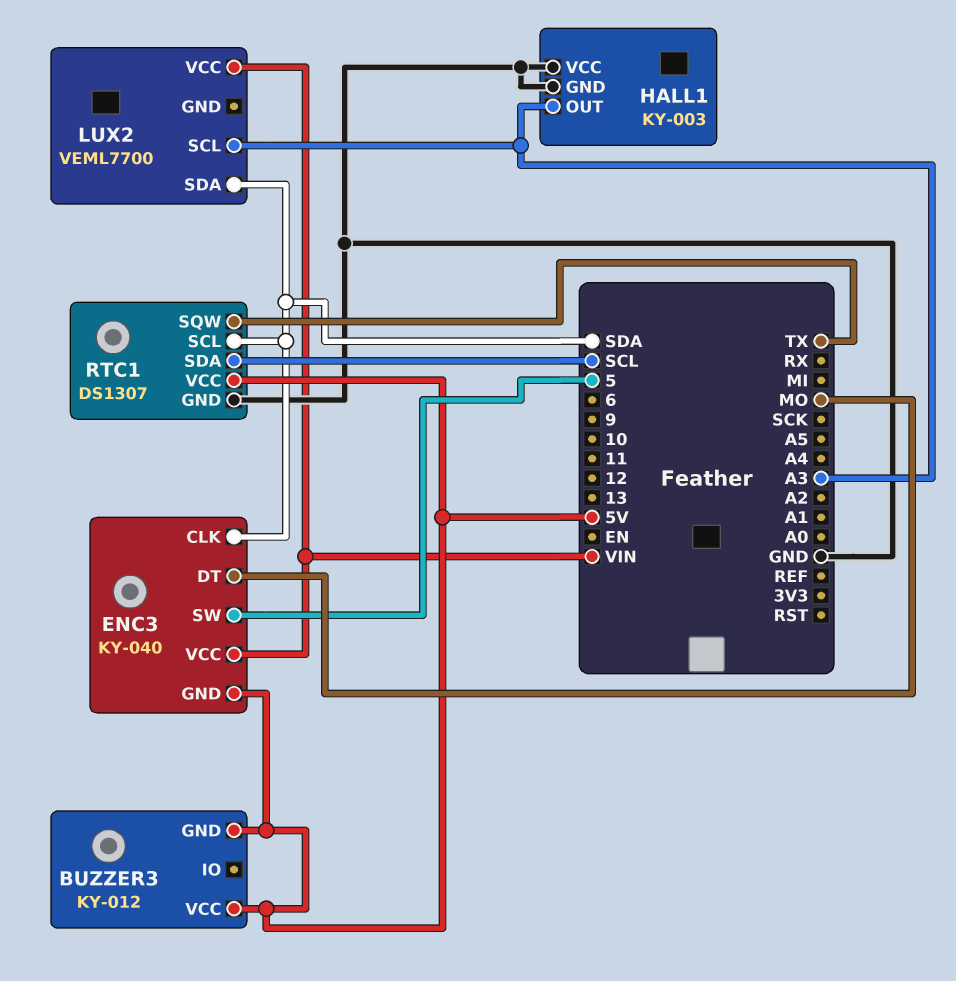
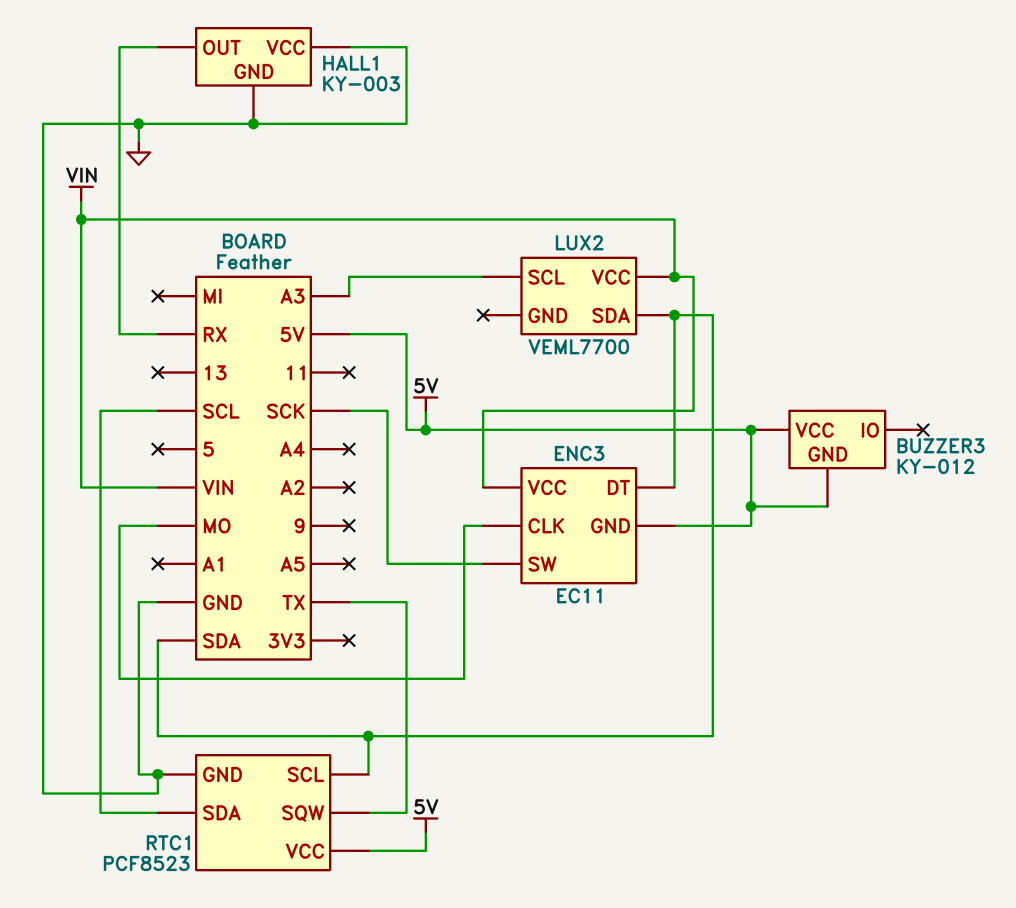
ENC3: KY-040 -> EC11
ENC3 pin CLK: SDA -> MO
ENC3 pin DT: MO -> SDA
ENC3 pin SW: 5 -> SCK
HALL1 pin OUT: A3 -> RX
RTC1: DS1307 -> PCF8523

